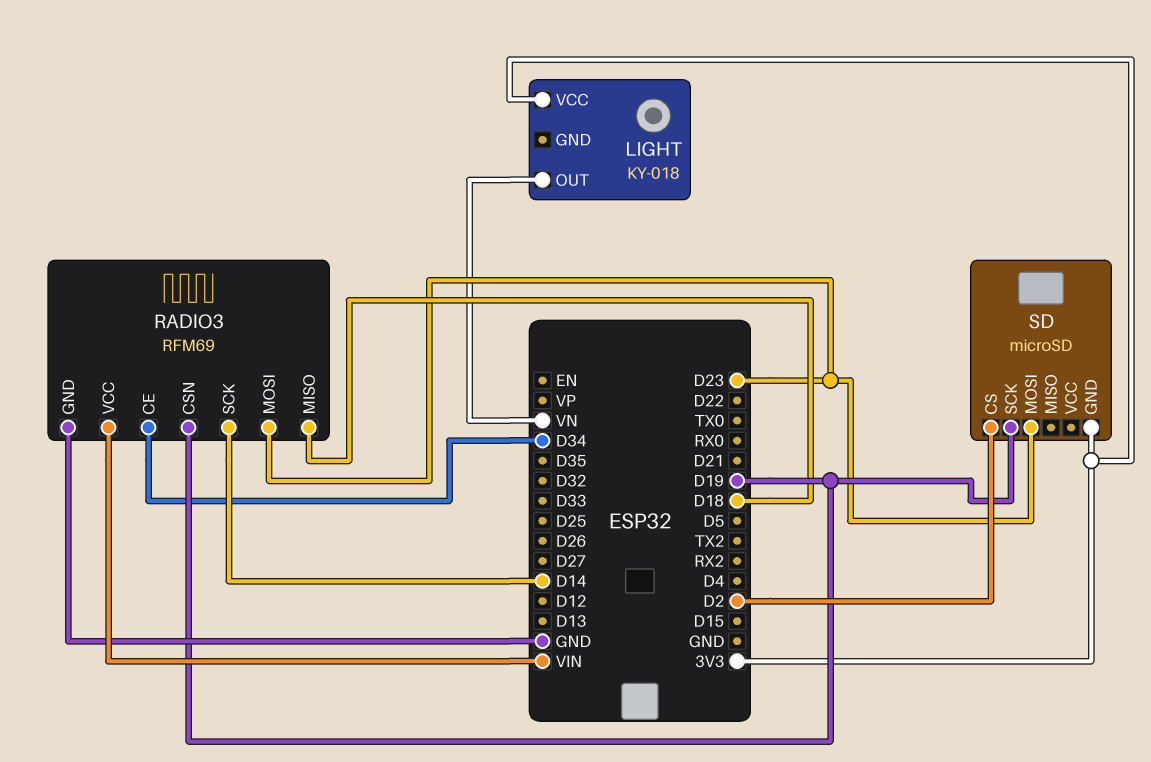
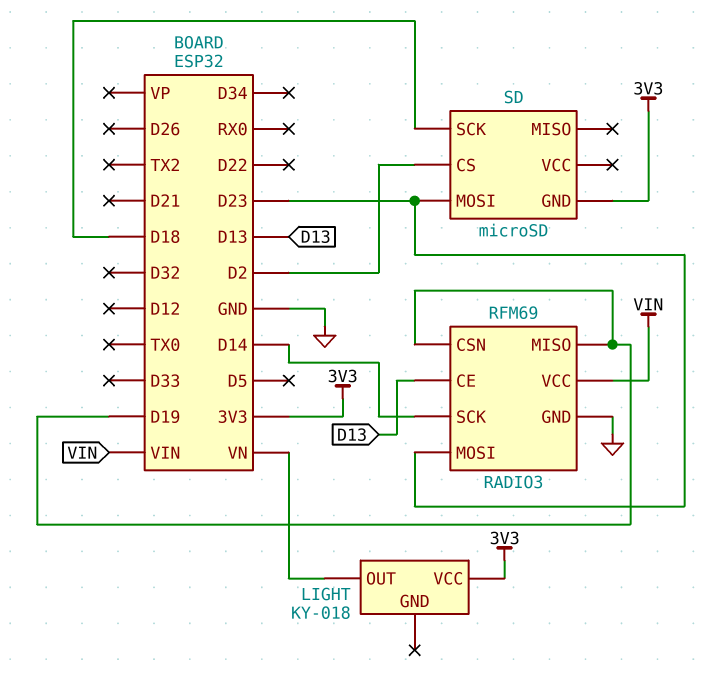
RADIO3 pin CE: D34 -> D13
RADIO3 pin MISO: D18 -> D19
SD pin SCK: D19 -> D18

